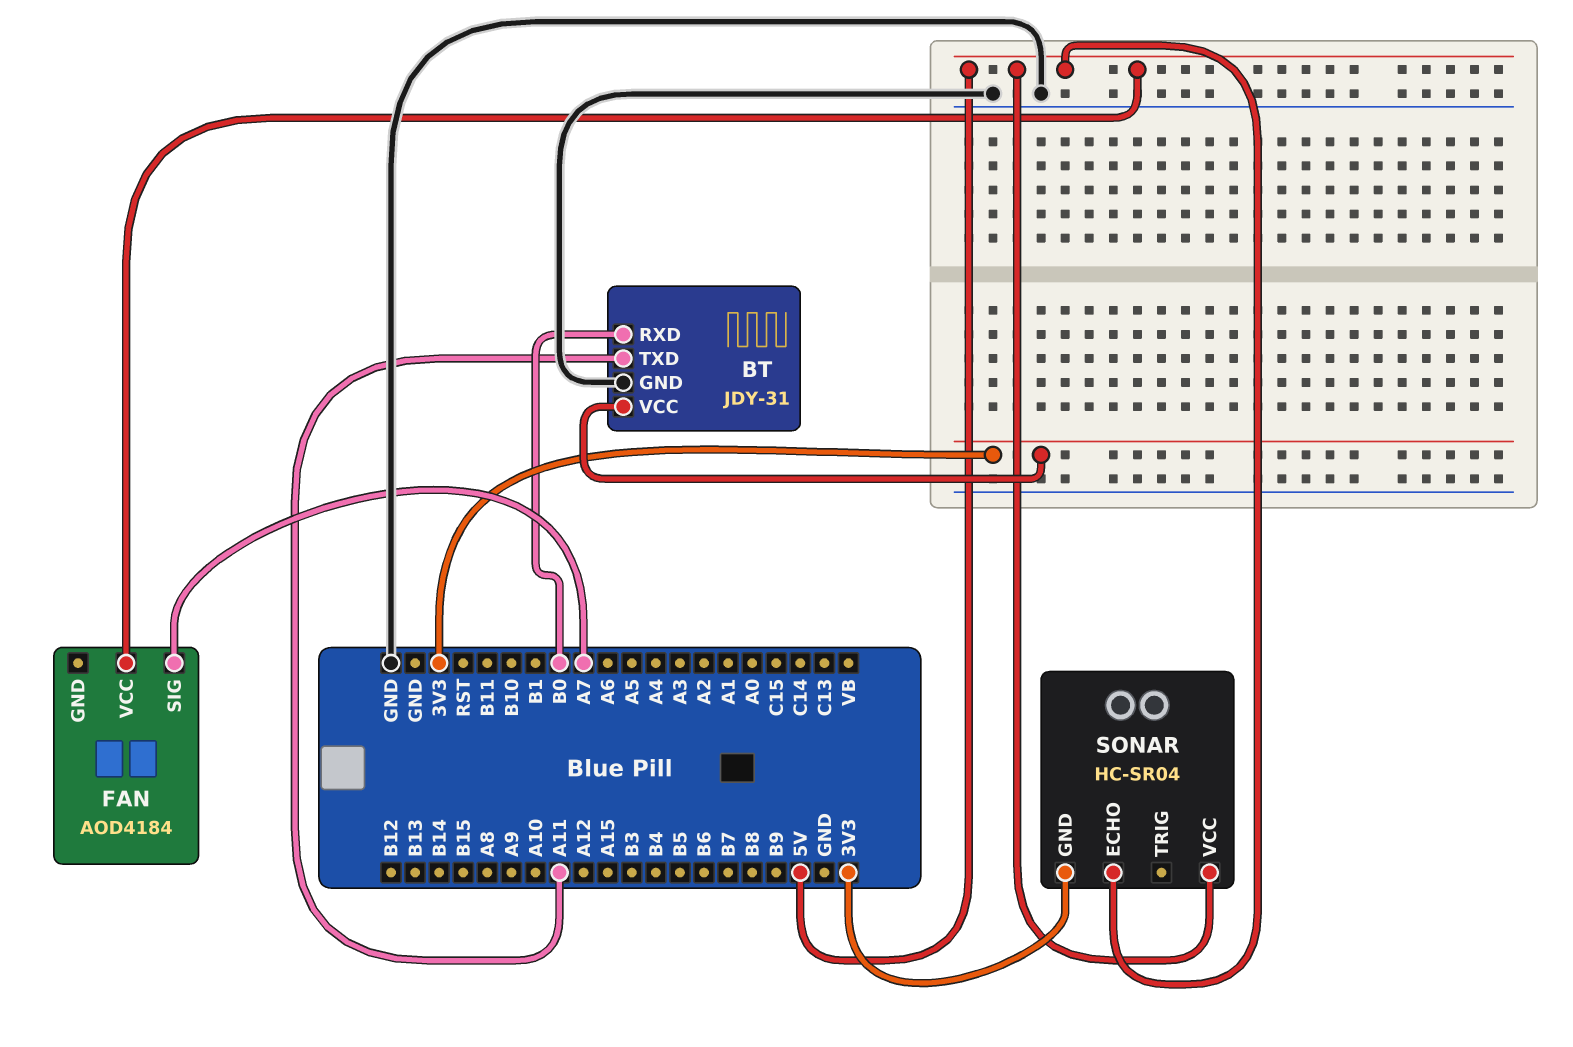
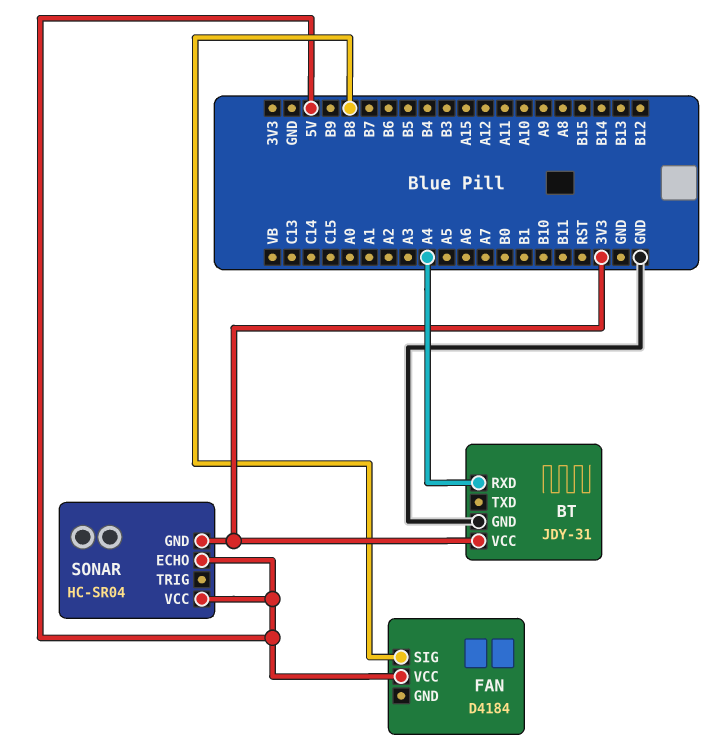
BT pin RXD: B0 -> A4
BT pin TXD: A11 -> none
FAN: AOD4184 -> D4184
FAN pin SIG: A7 -> B8

